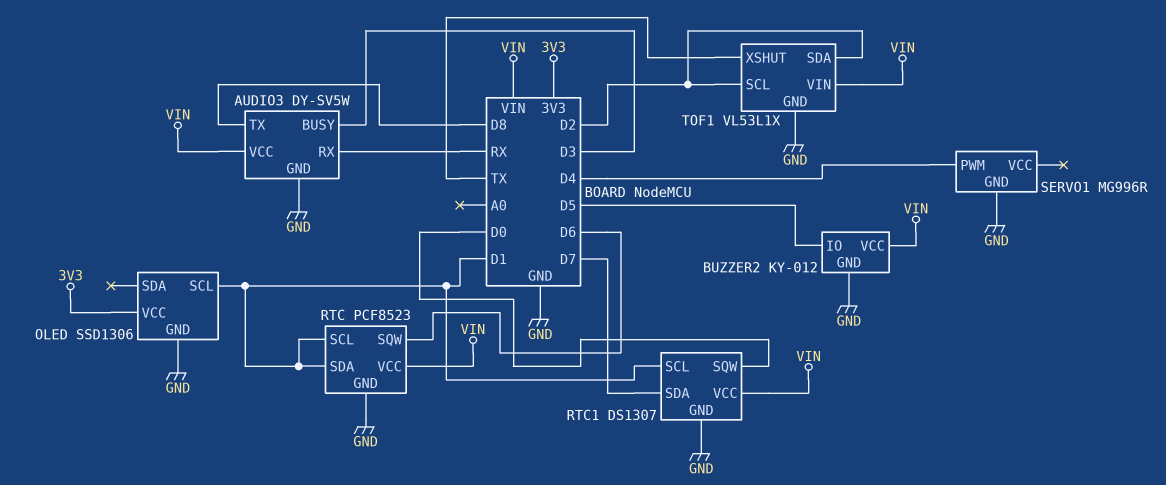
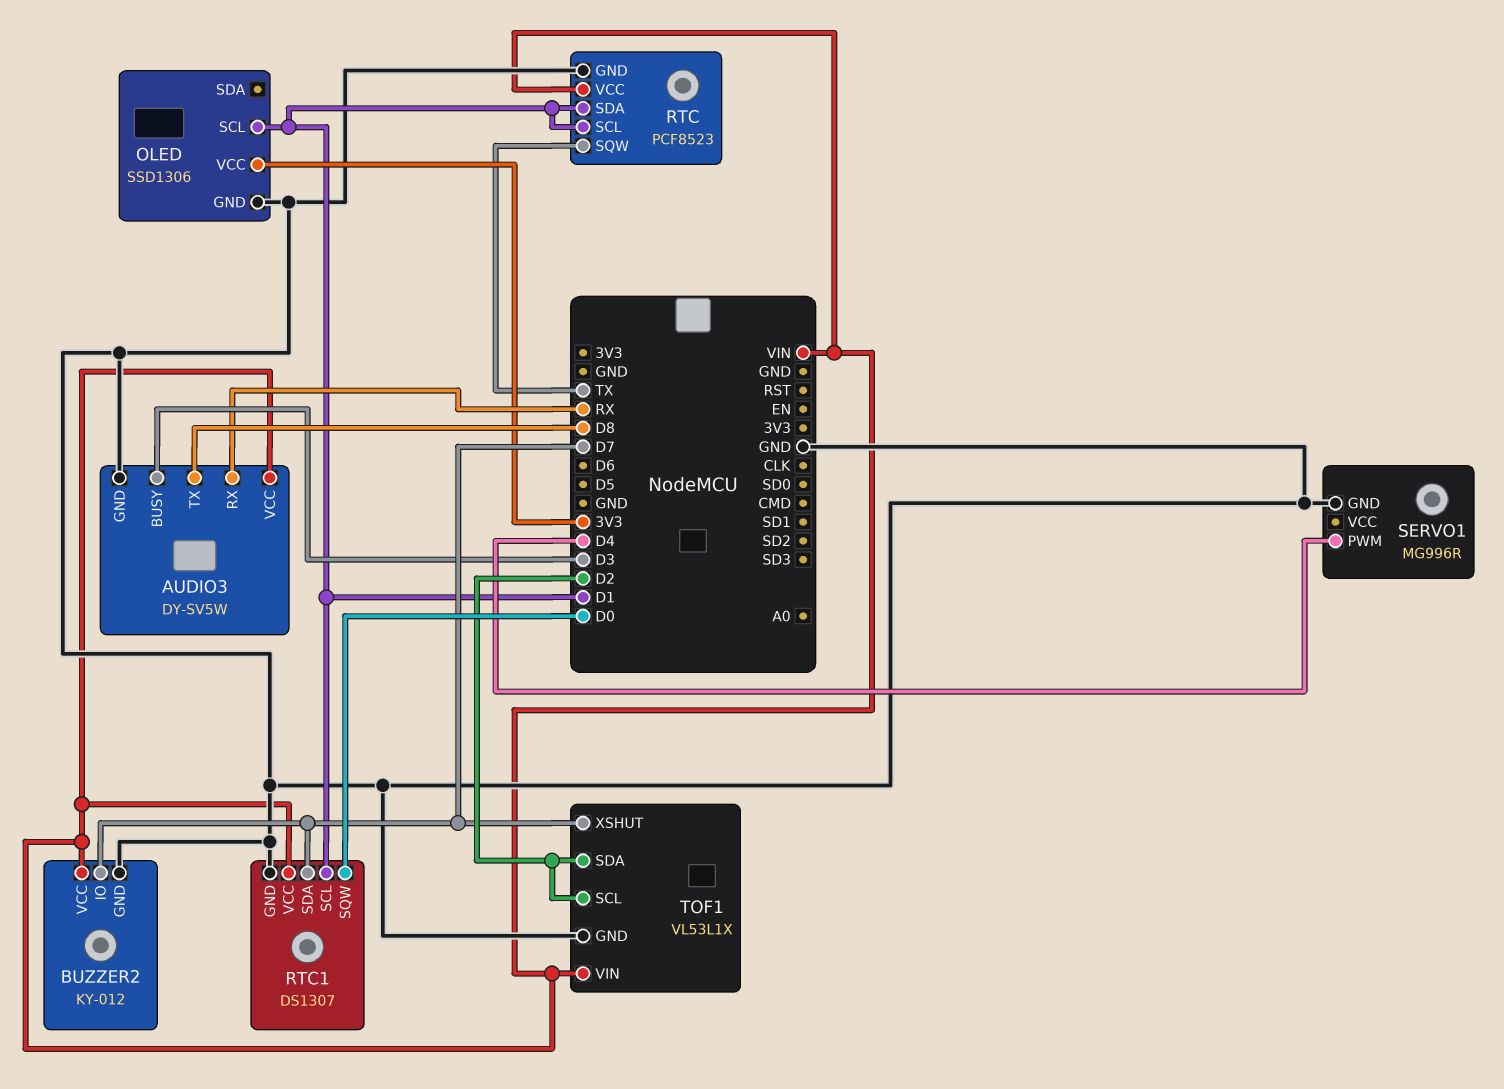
BUZZER2 pin IO: D5 -> D7
RTC pin SQW: D6 -> TX
TOF1 pin XSHUT: TX -> D7

